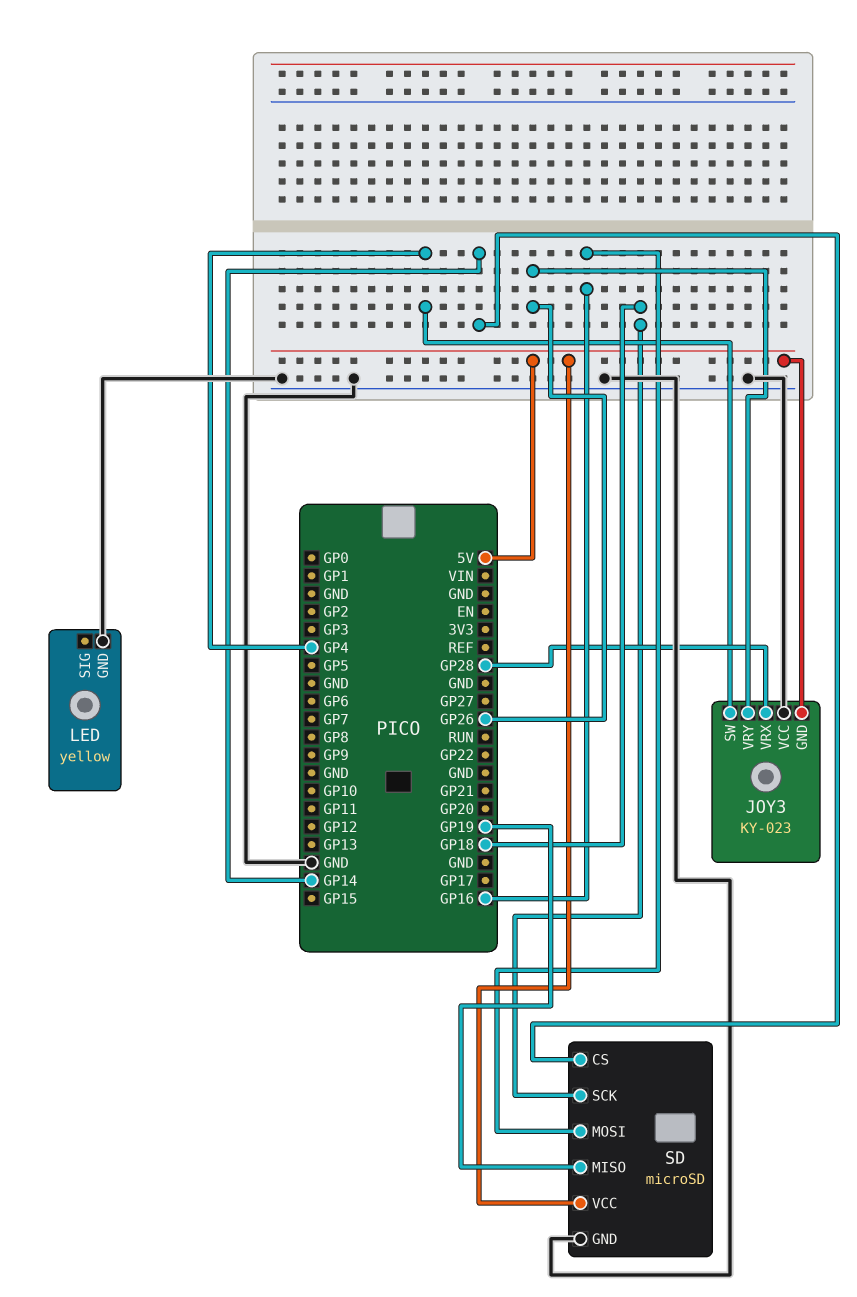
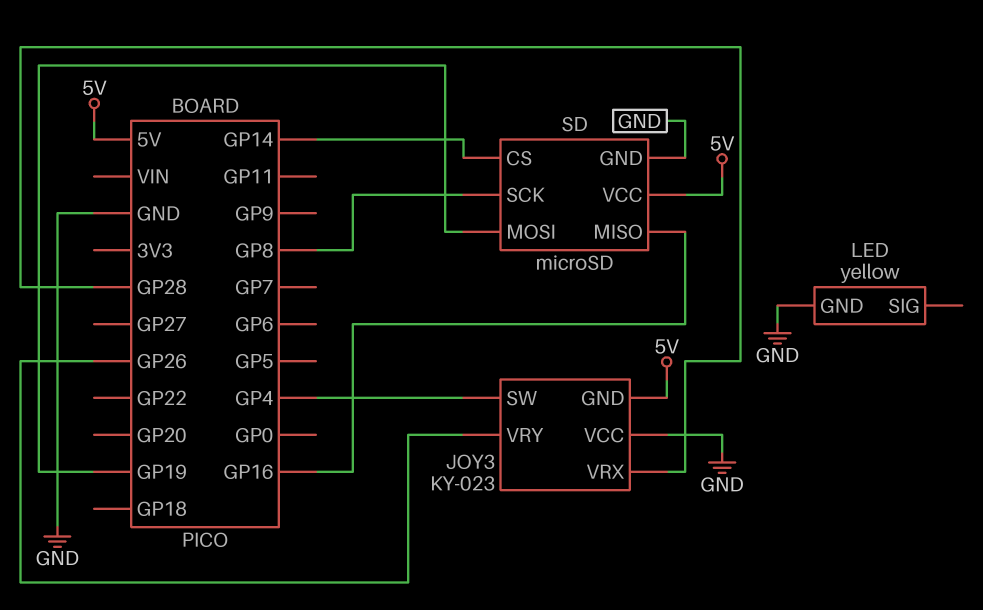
SD pin MISO: GP19 -> GP16
SD pin MOSI: GP16 -> GP19
SD pin SCK: GP18 -> GP8

